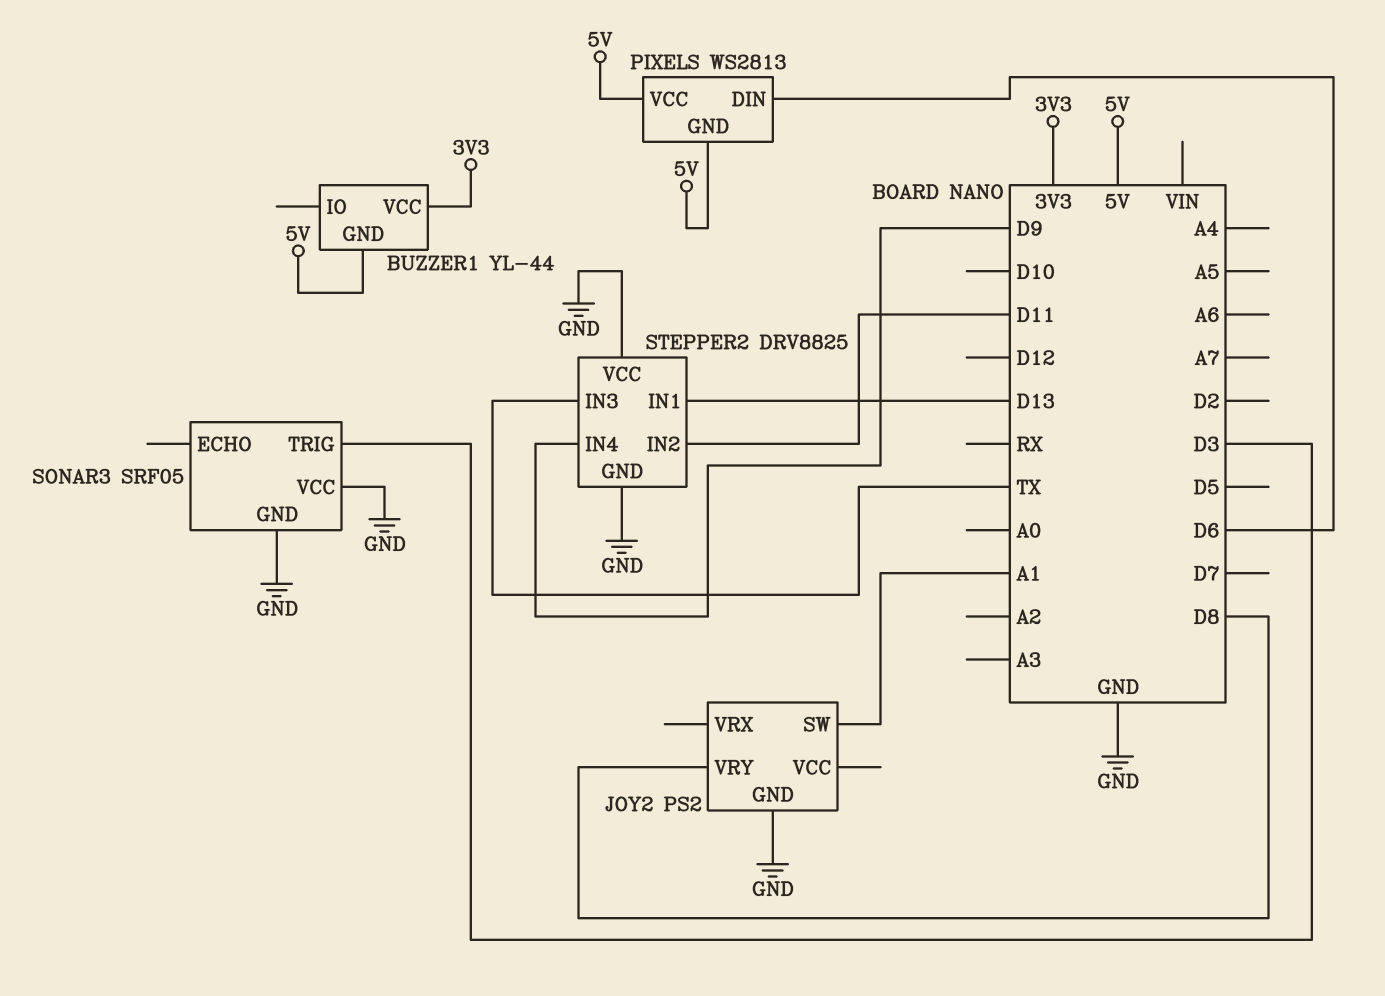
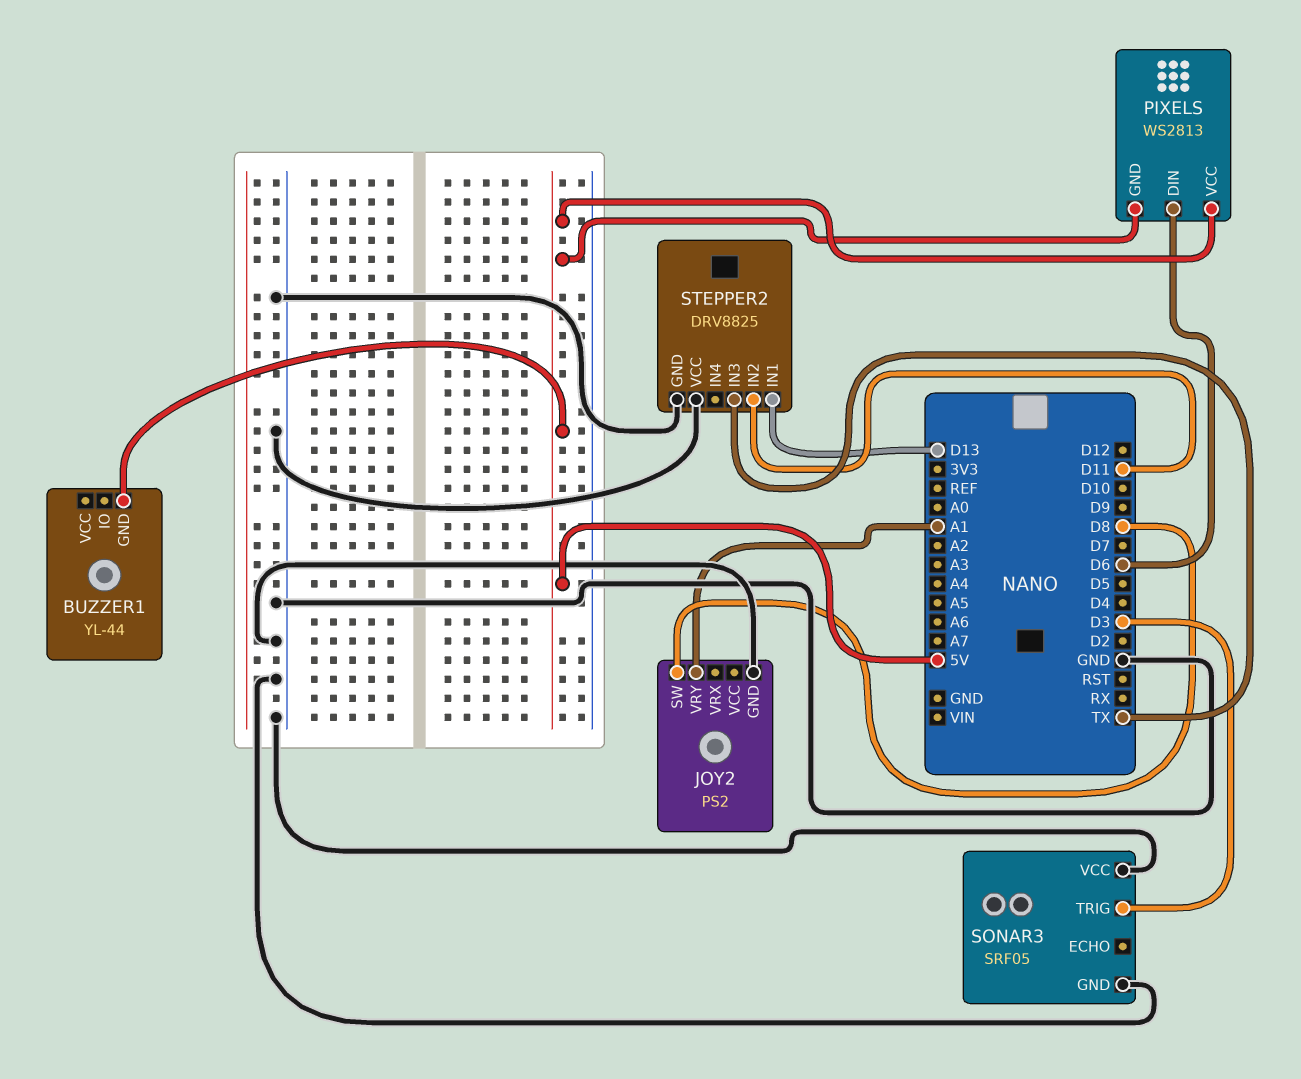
BUZZER1 pin VCC: 3V3 -> none
JOY2 pin SW: A1 -> D8
JOY2 pin VRY: D8 -> A1
STEPPER2 pin IN4: D9 -> none

